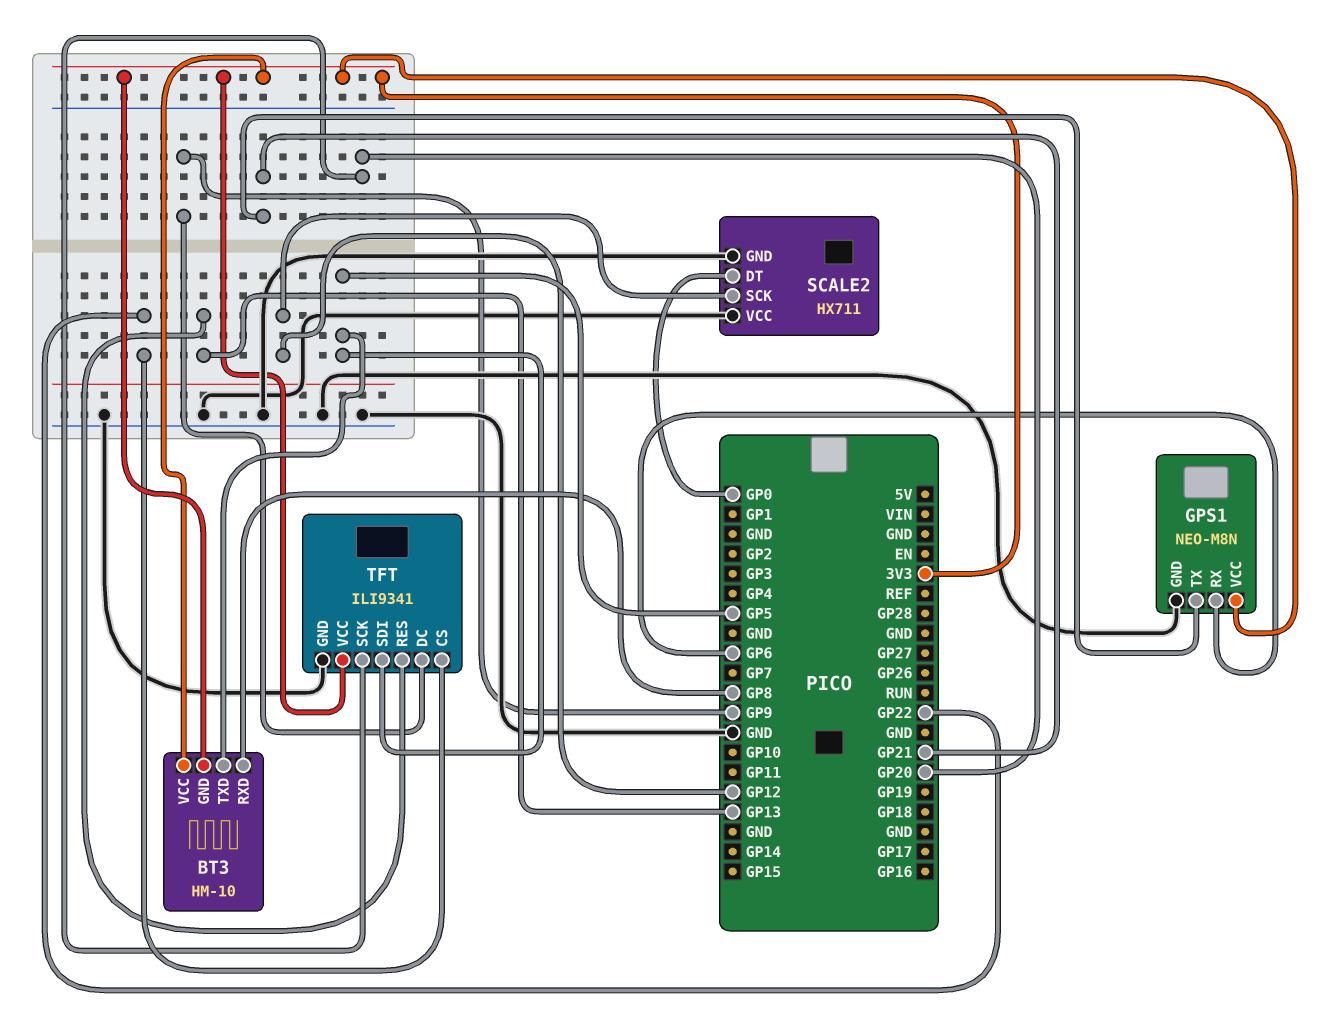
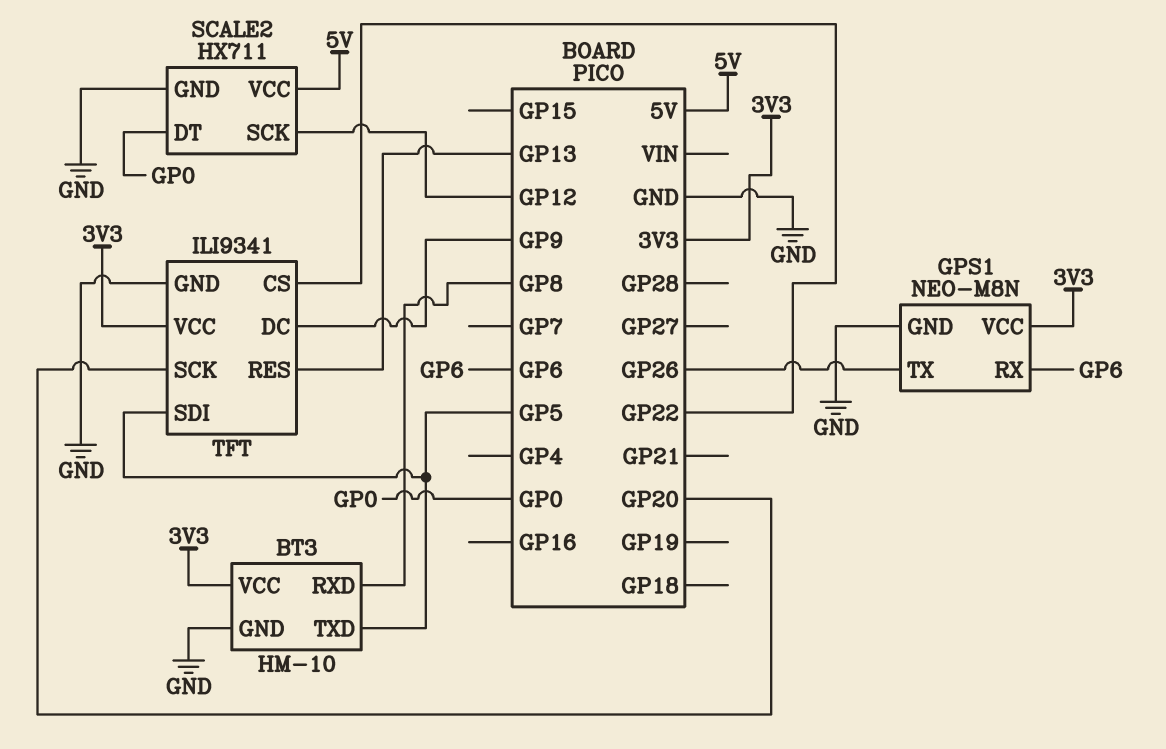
BT3 pin GND: 3V3 -> GND
GPS1 pin TX: GP21 -> GP26
SCALE2 pin VCC: GND -> 5V

